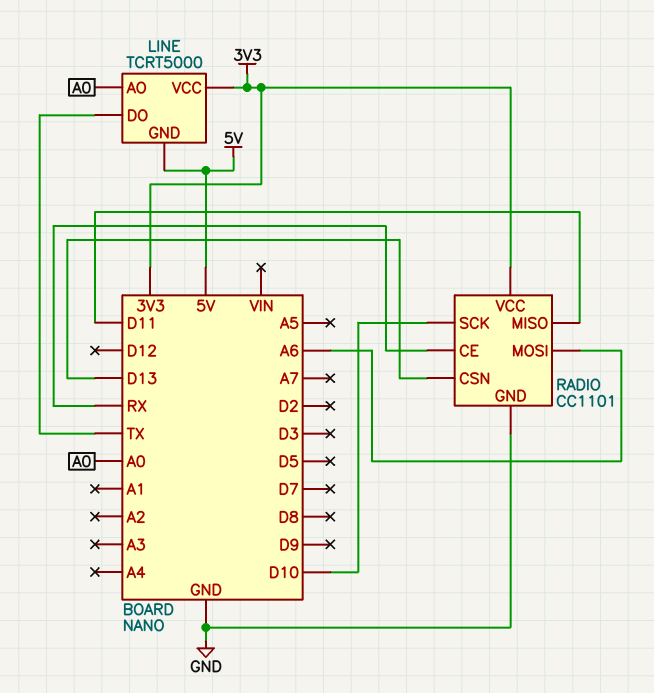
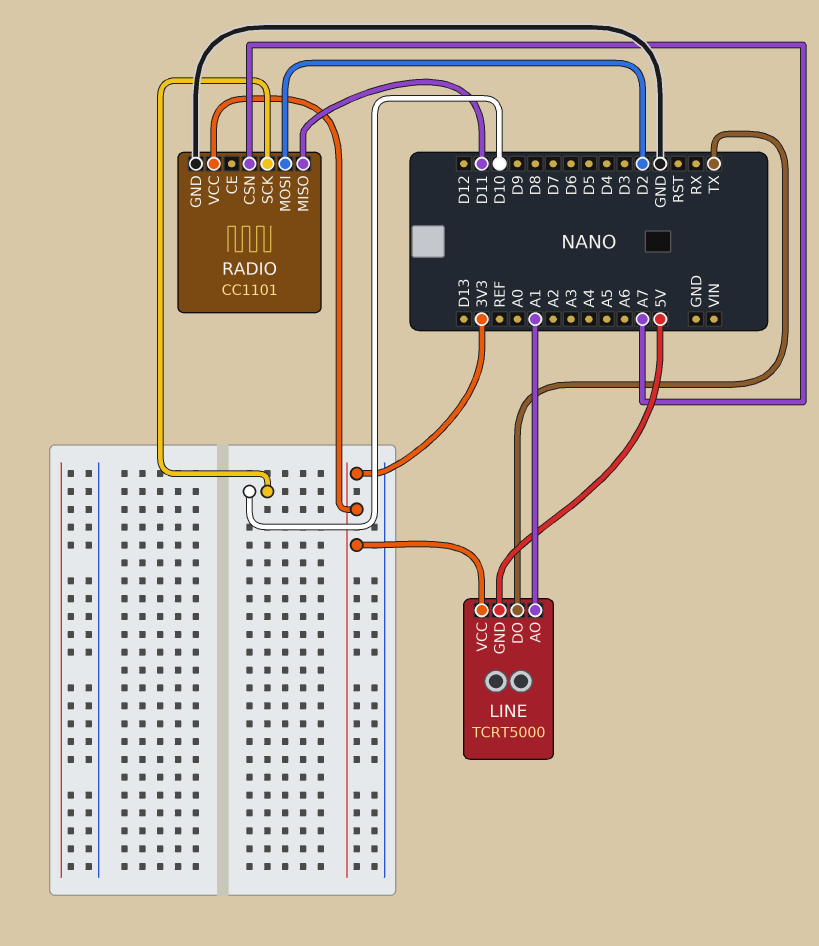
LINE pin AO: A0 -> A1
RADIO pin CE: RX -> none
RADIO pin CSN: D13 -> A7
RADIO pin MOSI: A6 -> D2

